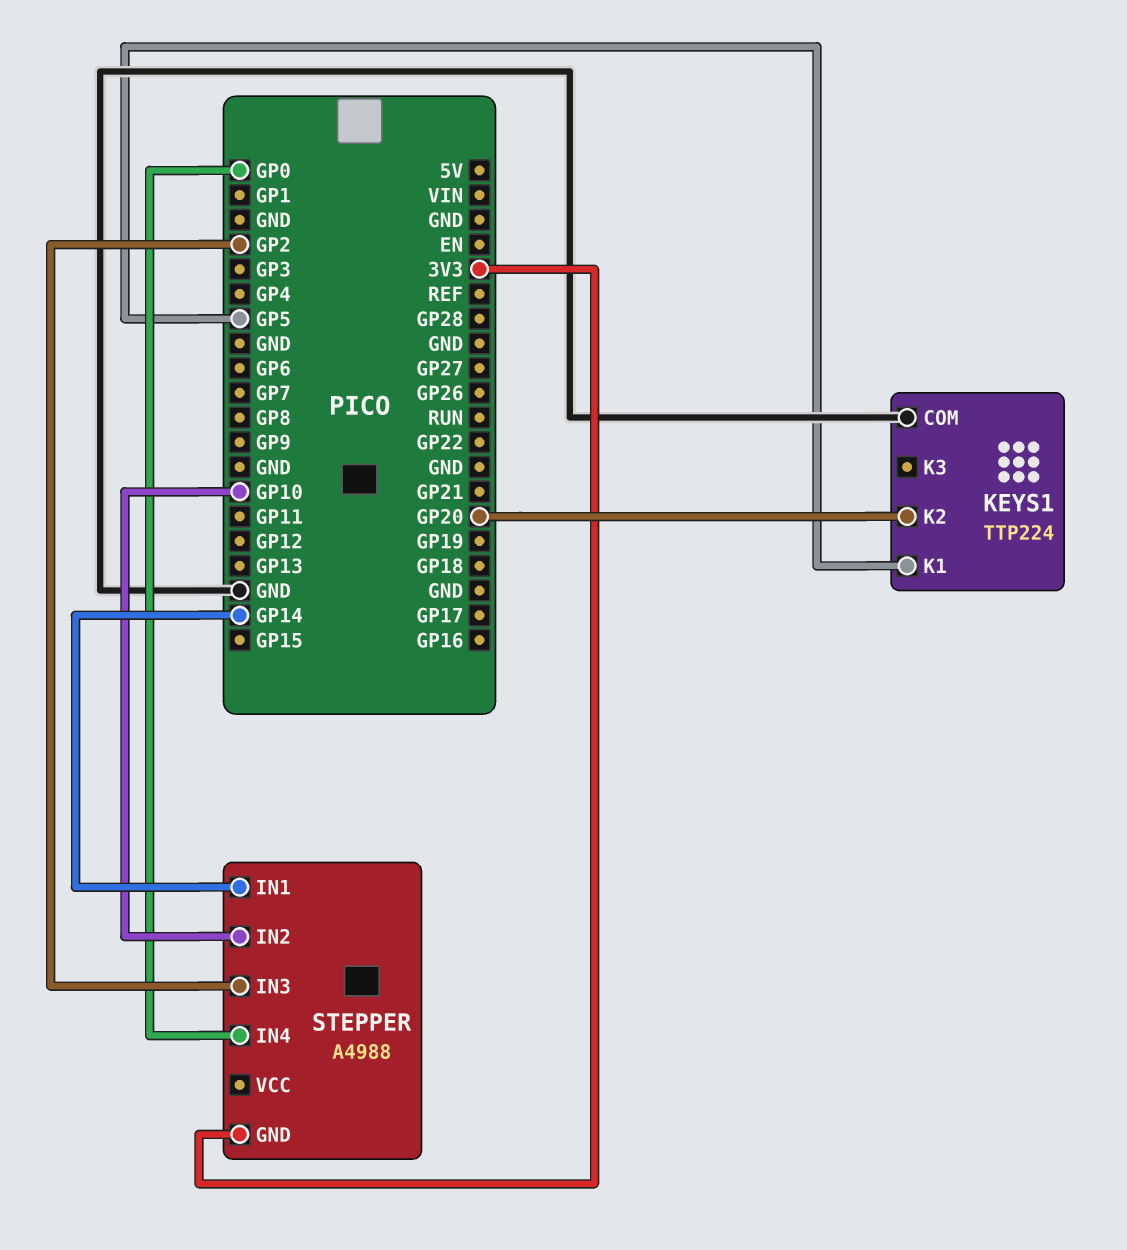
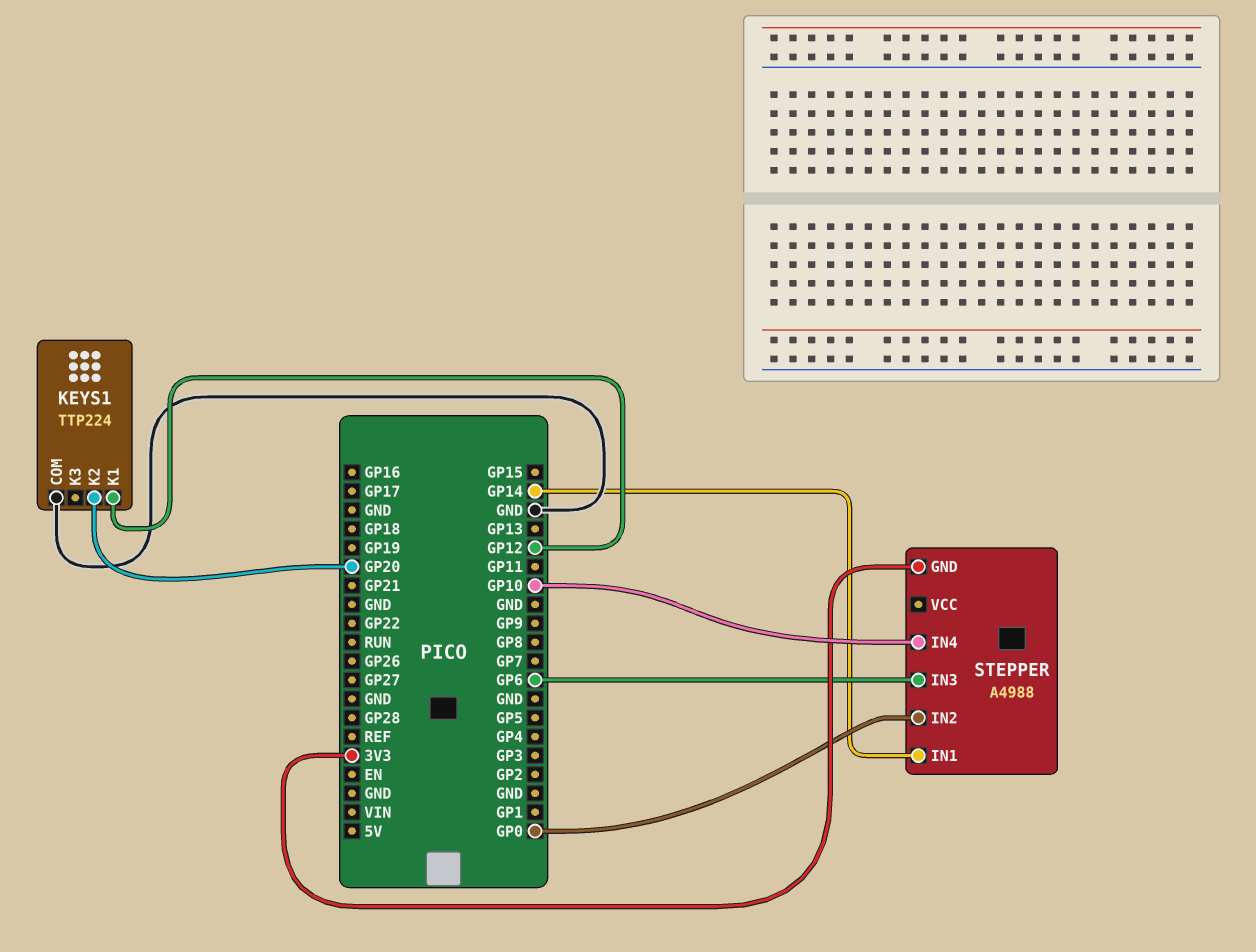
KEYS1 pin K1: GP5 -> GP12
STEPPER pin IN2: GP10 -> GP0
STEPPER pin IN3: GP2 -> GP6
STEPPER pin IN4: GP0 -> GP10

